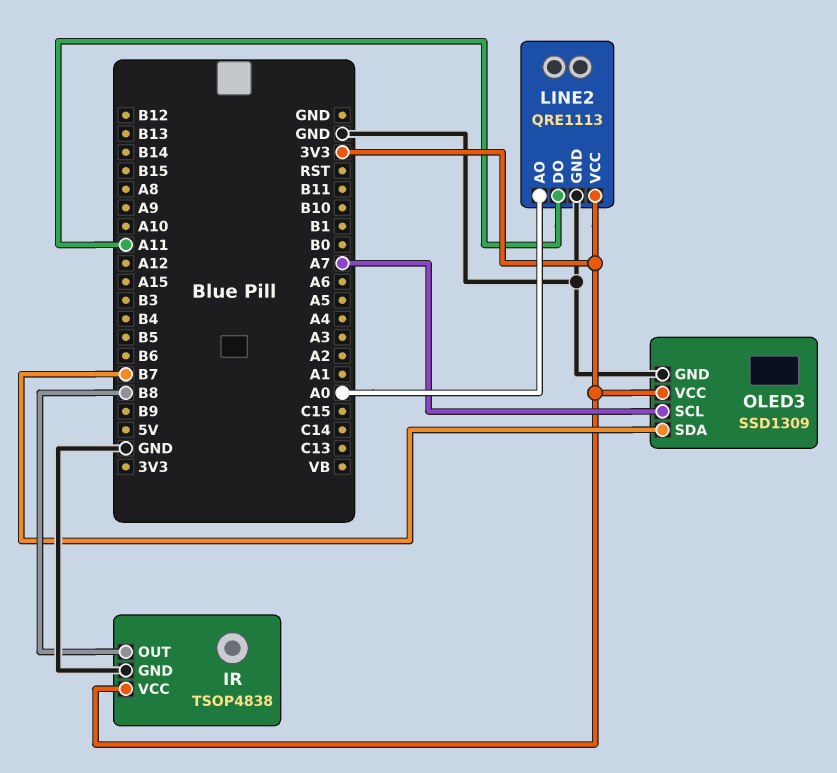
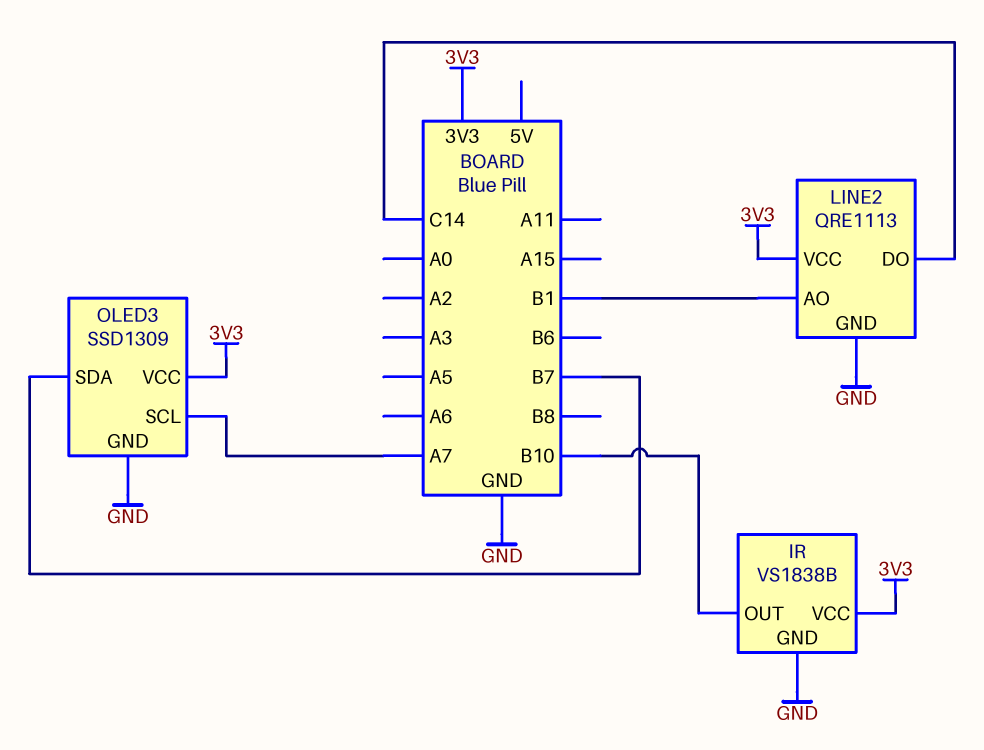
IR: TSOP4838 -> VS1838B
IR pin OUT: B8 -> B10
LINE2 pin AO: A0 -> B1
LINE2 pin DO: A11 -> C14

